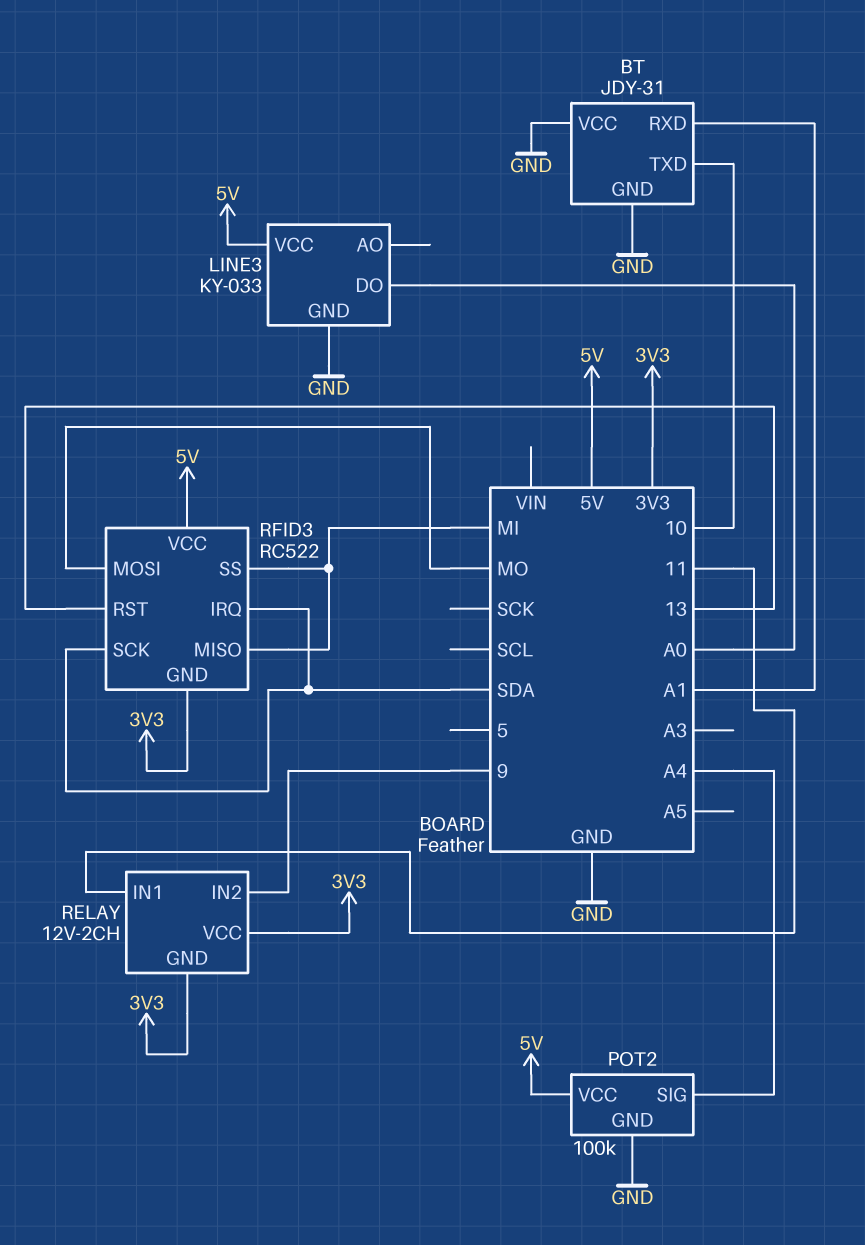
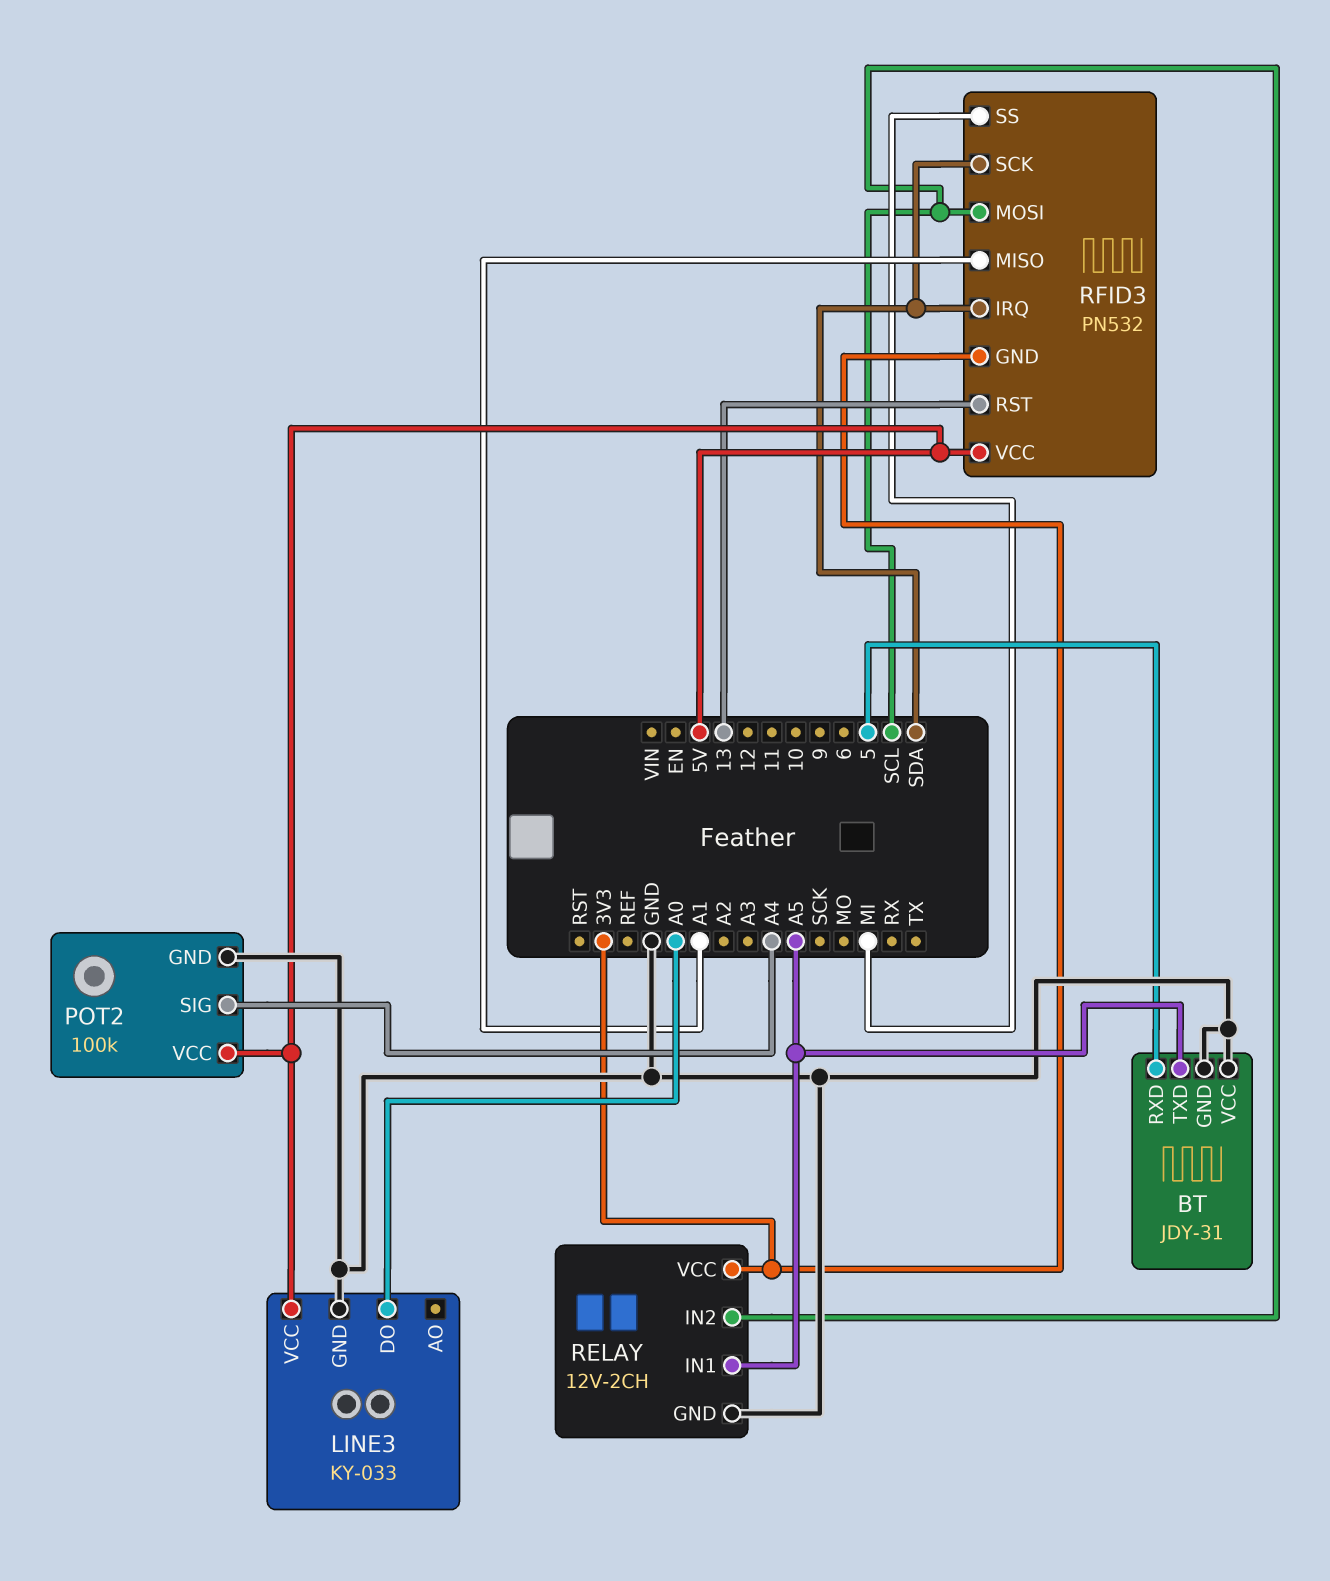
BT pin RXD: A1 -> 5
BT pin TXD: 10 -> A5
RELAY pin GND: 3V3 -> GND
RELAY pin IN1: 11 -> A5
RELAY pin IN2: 9 -> SCL
RFID3: RC522 -> PN532
RFID3 pin MISO: MI -> A1
RFID3 pin MOSI: MO -> SCL

